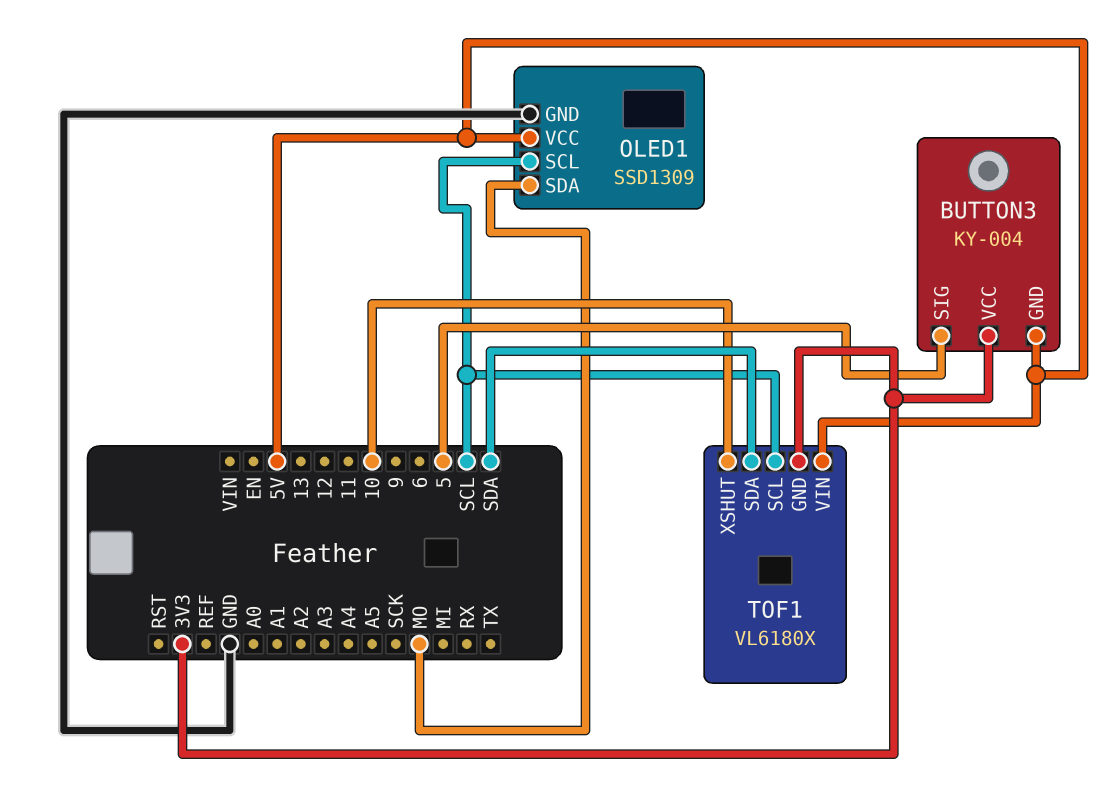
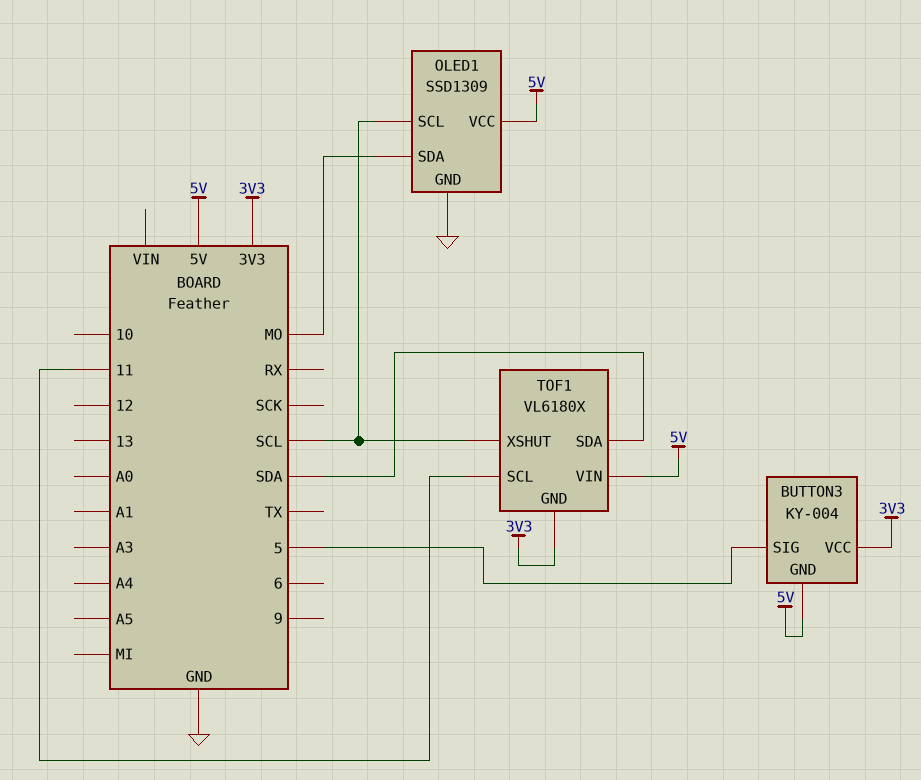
TOF1 pin SCL: SCL -> 11
TOF1 pin XSHUT: 10 -> SCL

